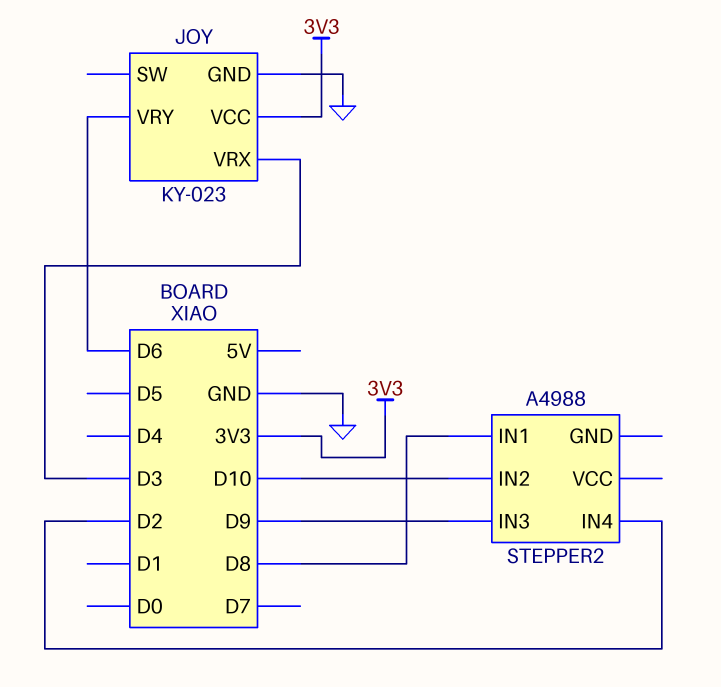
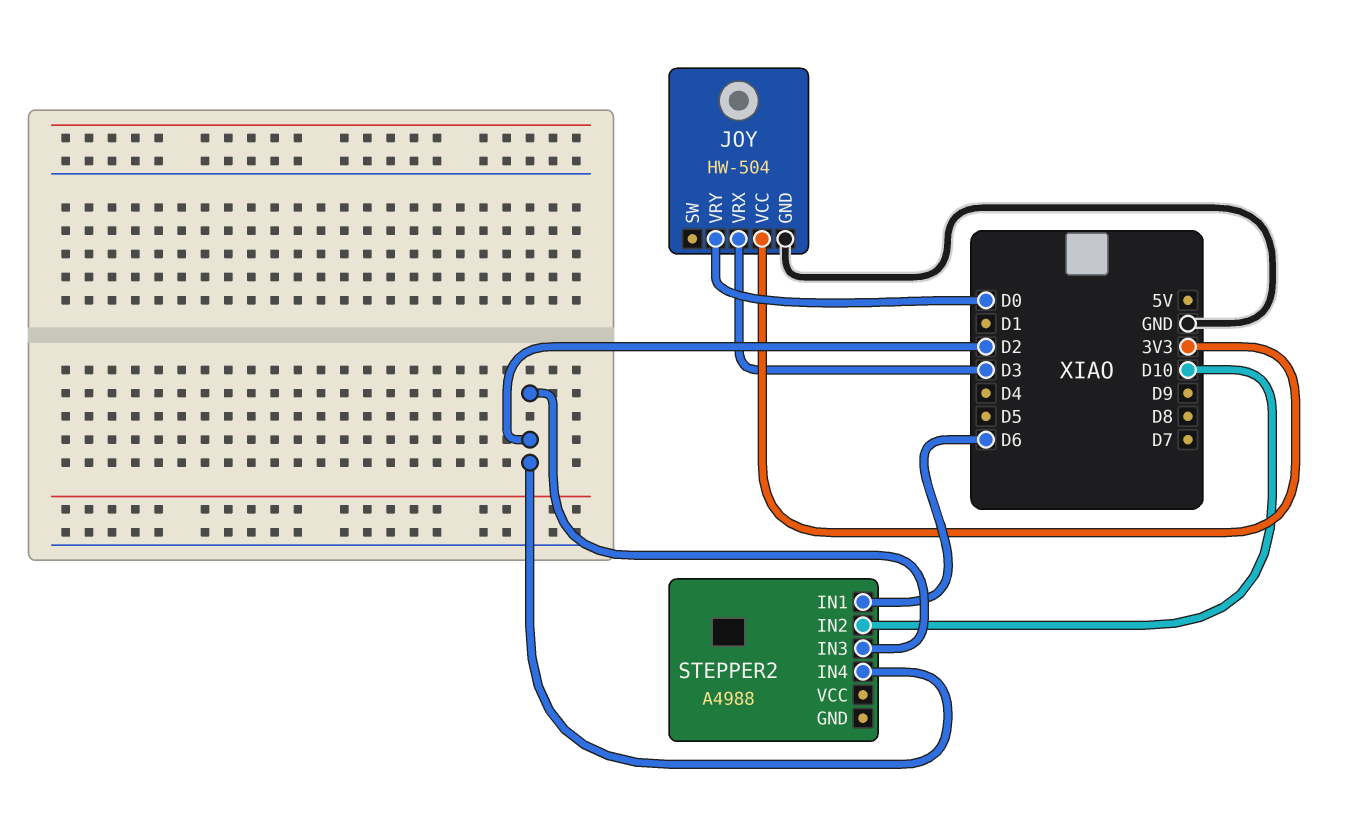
JOY: KY-023 -> HW-504
JOY pin VRY: D6 -> D0
STEPPER2 pin IN1: D8 -> D6
STEPPER2 pin IN3: D9 -> D2

